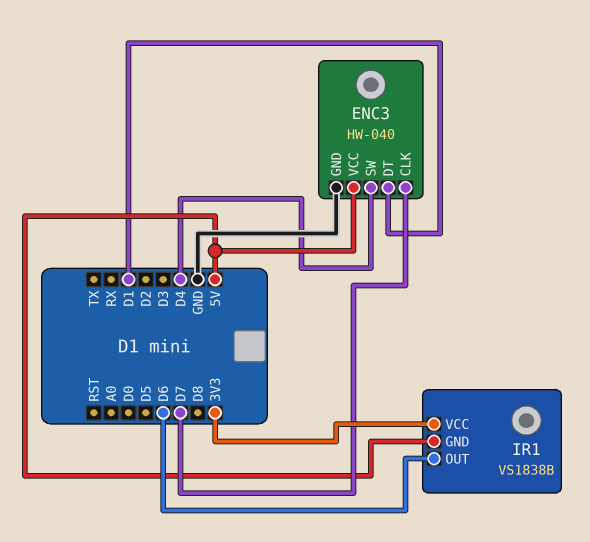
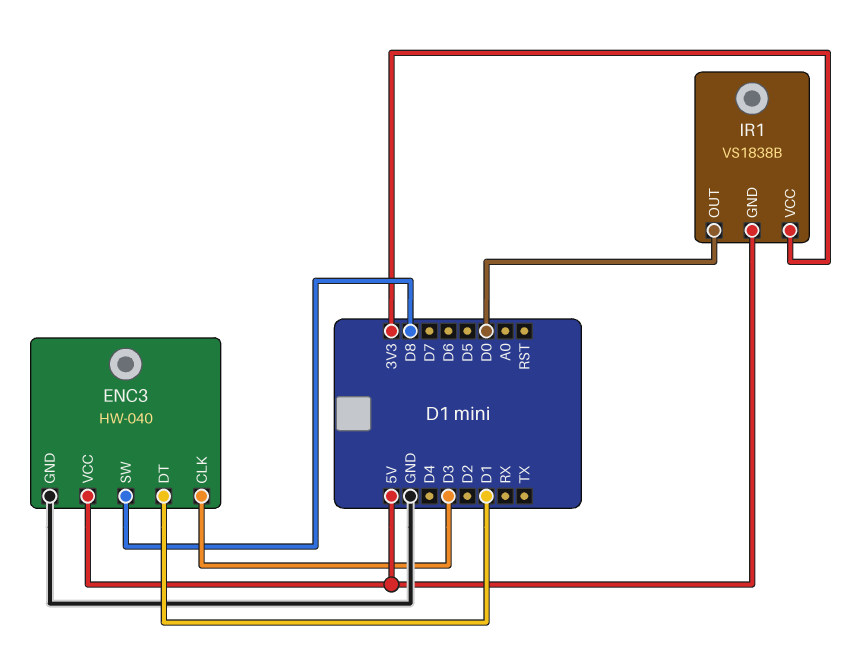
ENC3 pin CLK: D7 -> D3
ENC3 pin SW: D4 -> D8
IR1 pin OUT: D6 -> D0

